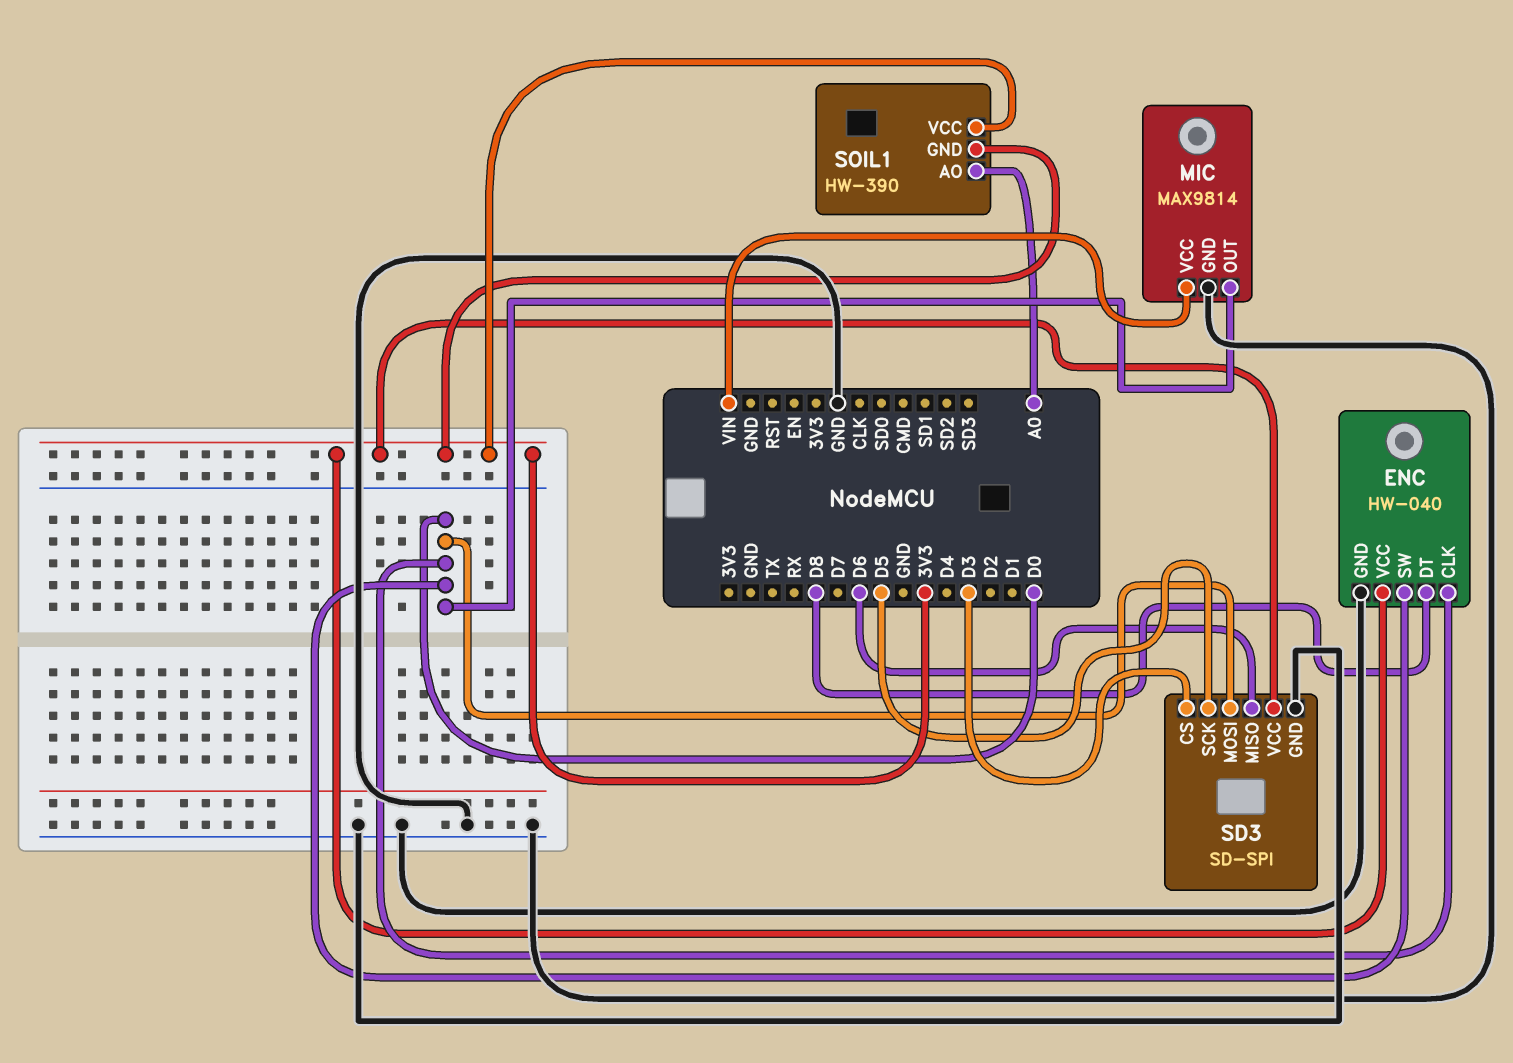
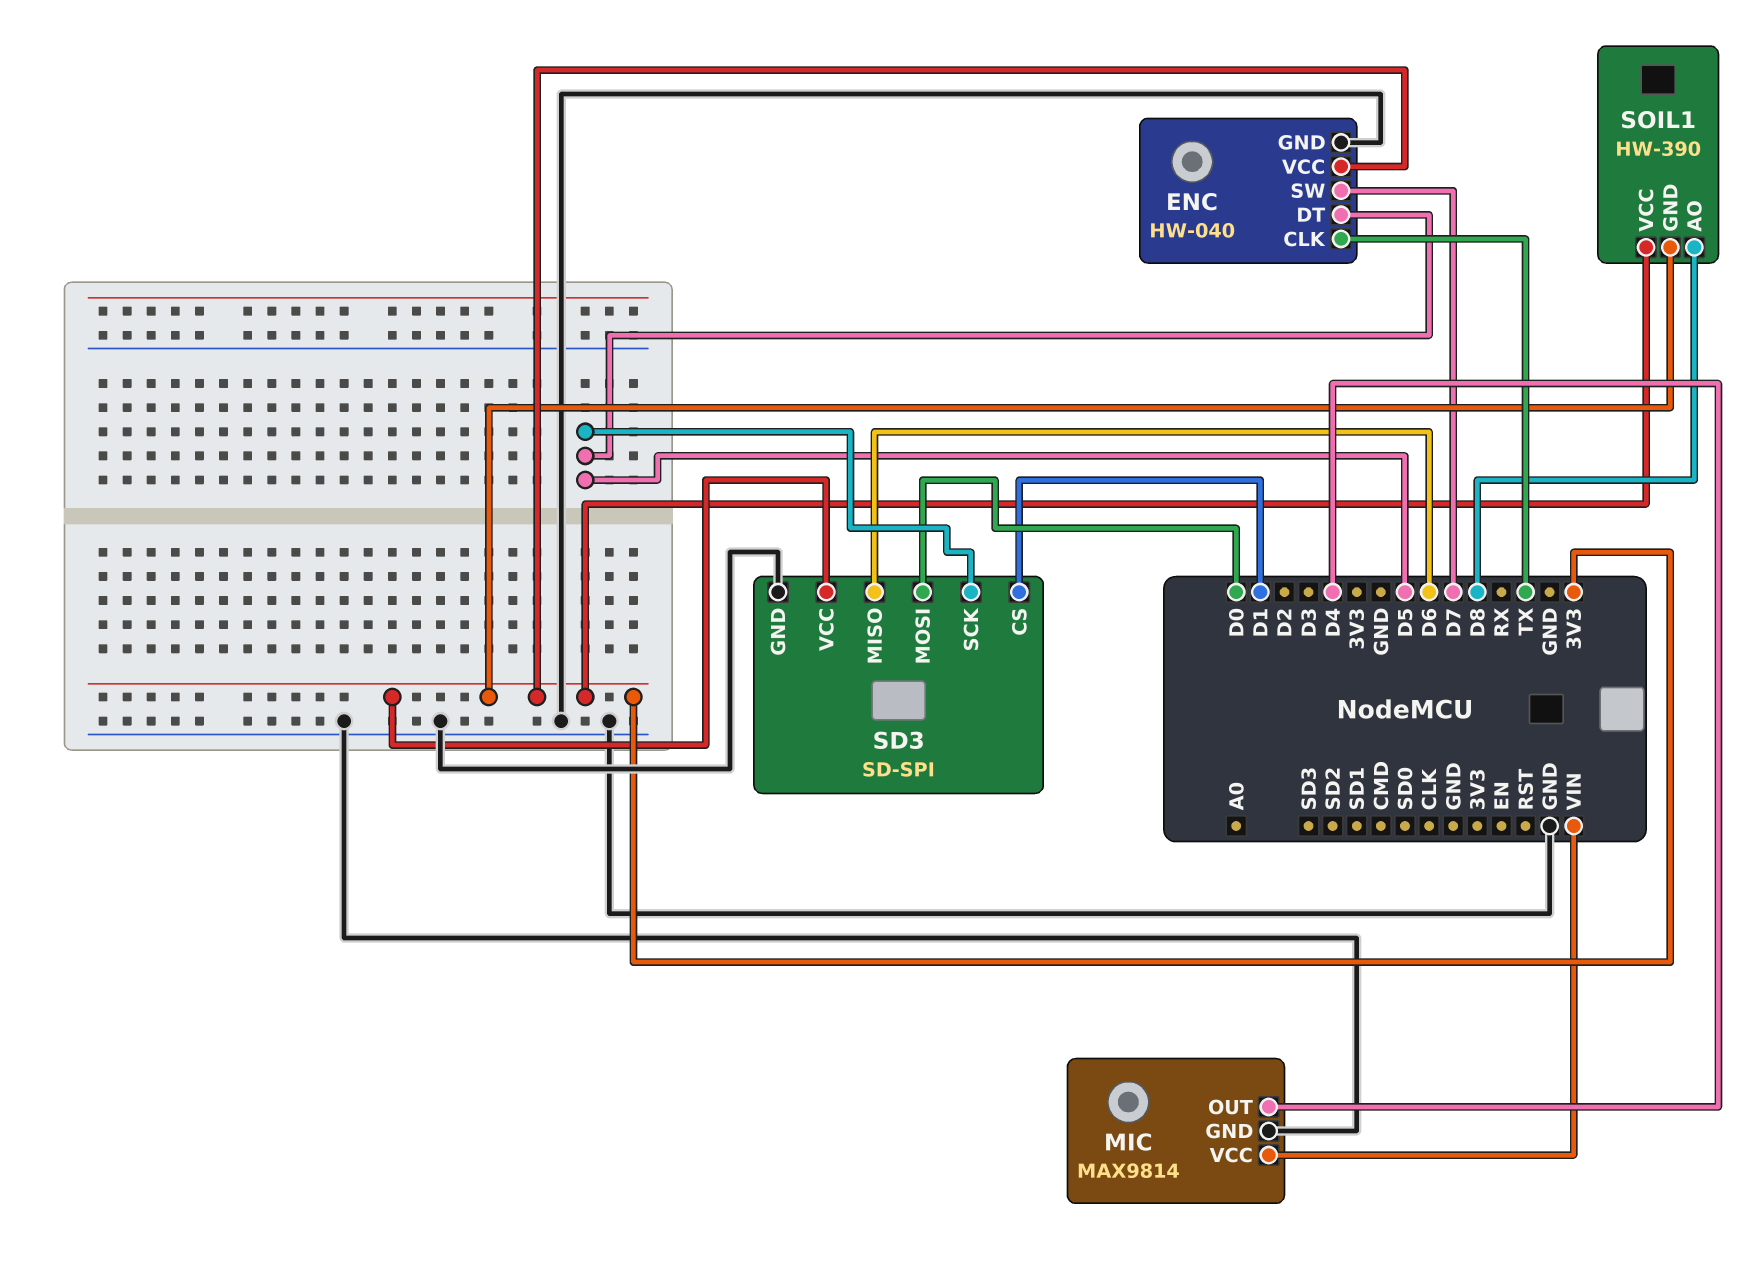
ENC pin CLK: D0 -> TX
ENC pin DT: D8 -> D5
ENC pin SW: D0 -> D7
MIC pin OUT: D0 -> D4
SD3 pin CS: D3 -> D1
SOIL1 pin AO: A0 -> D8

